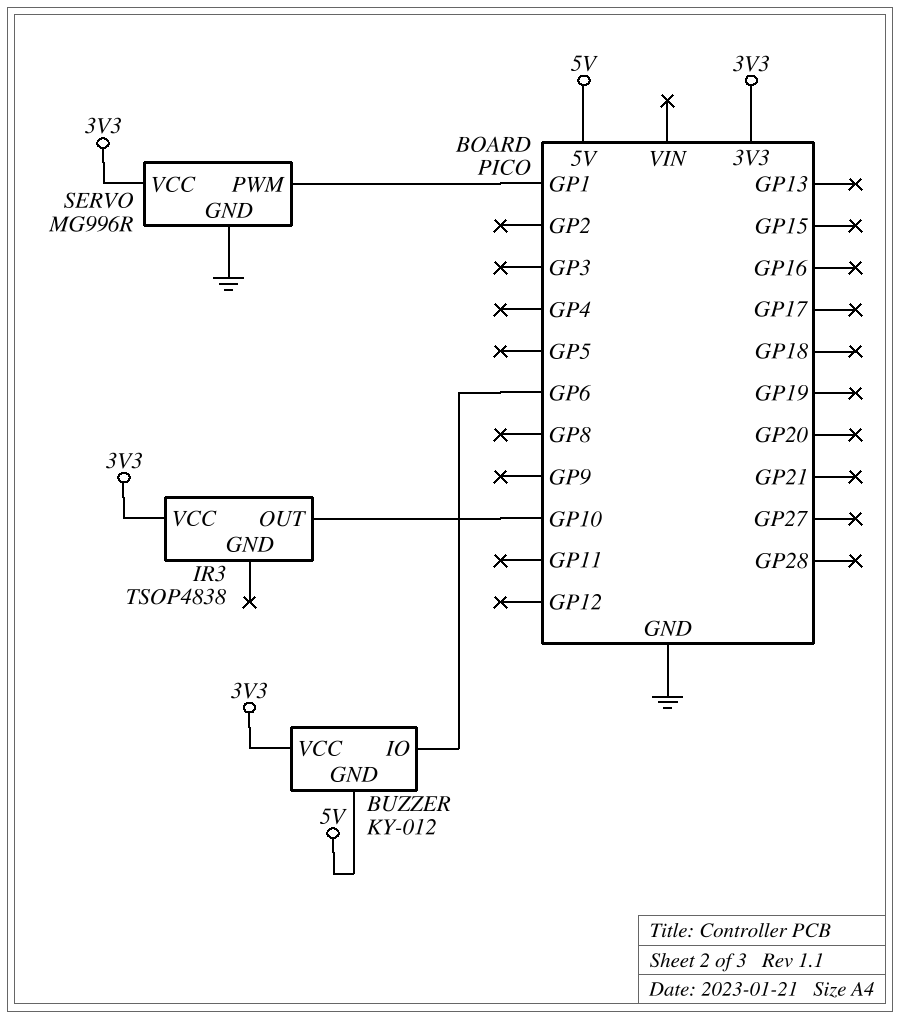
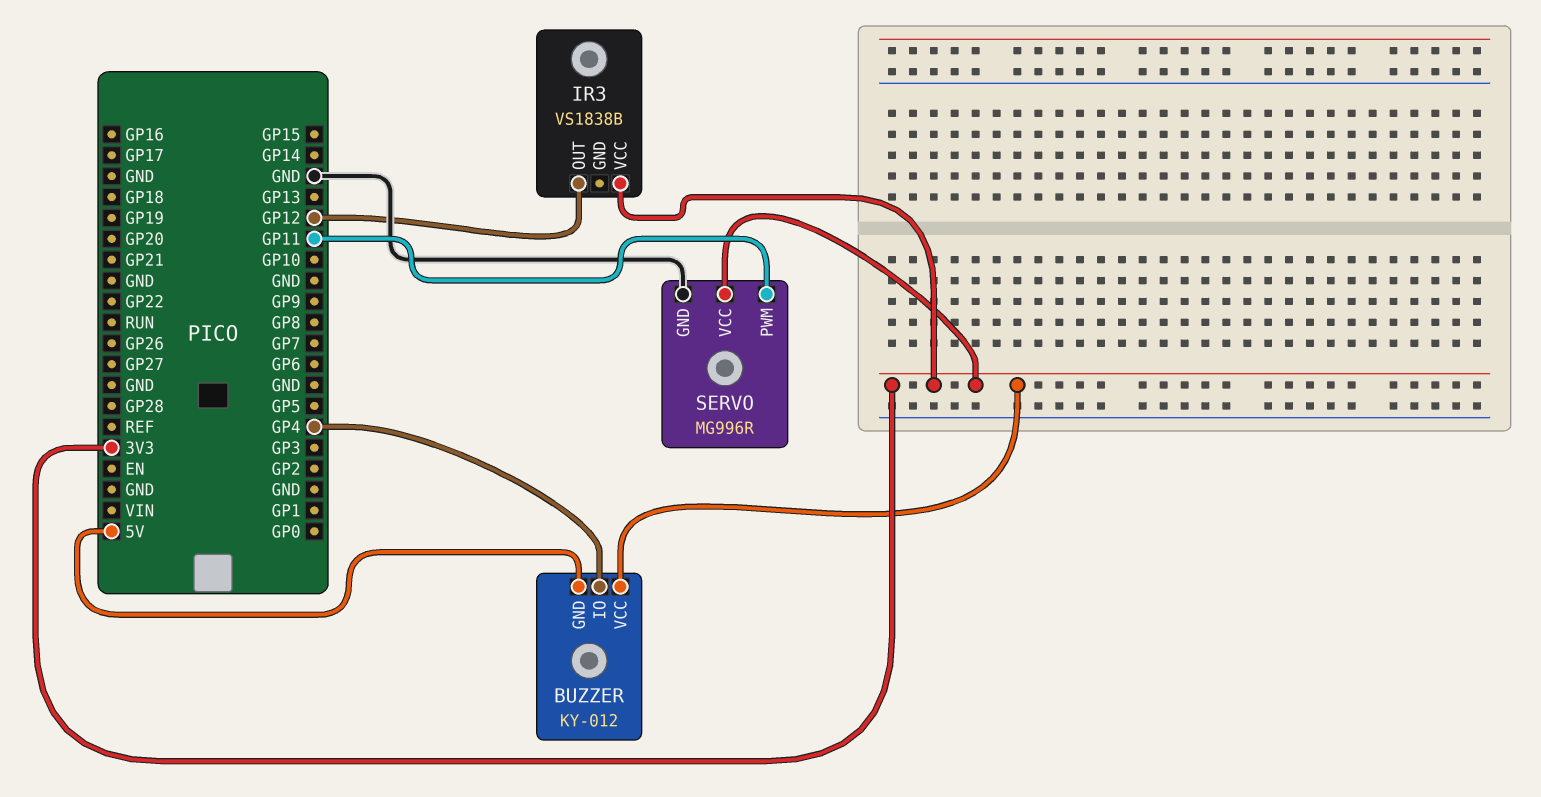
BUZZER pin IO: GP6 -> GP4
IR3: TSOP4838 -> VS1838B
IR3 pin OUT: GP10 -> GP12
SERVO pin PWM: GP1 -> GP11

